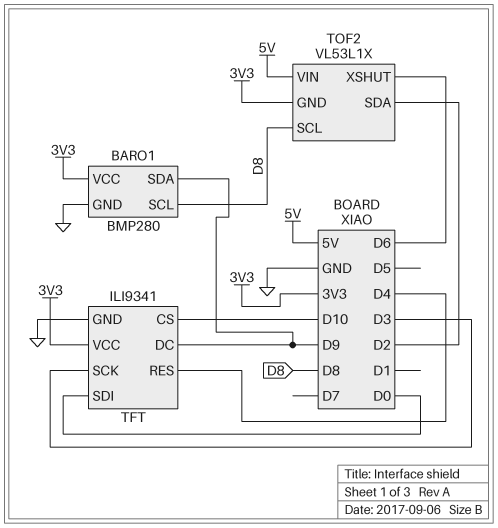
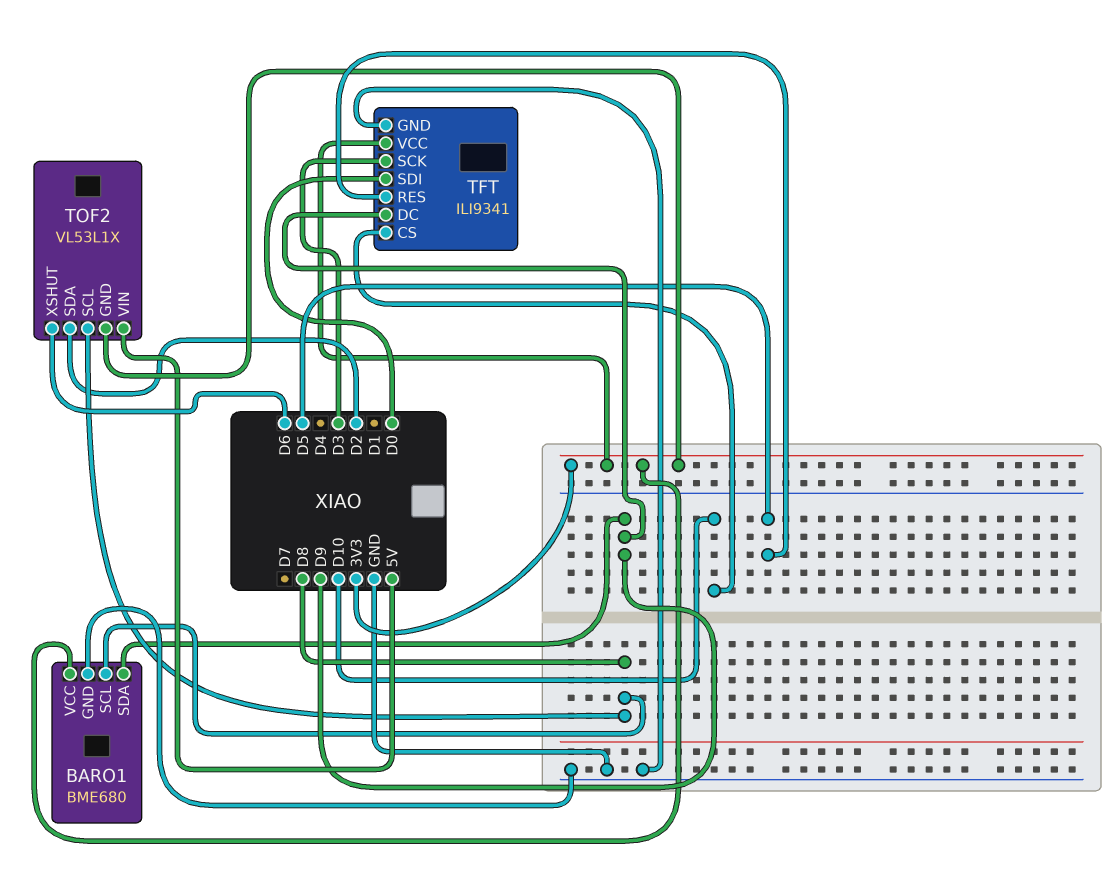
BARO1: BMP280 -> BME680
TFT pin RES: D4 -> D5

